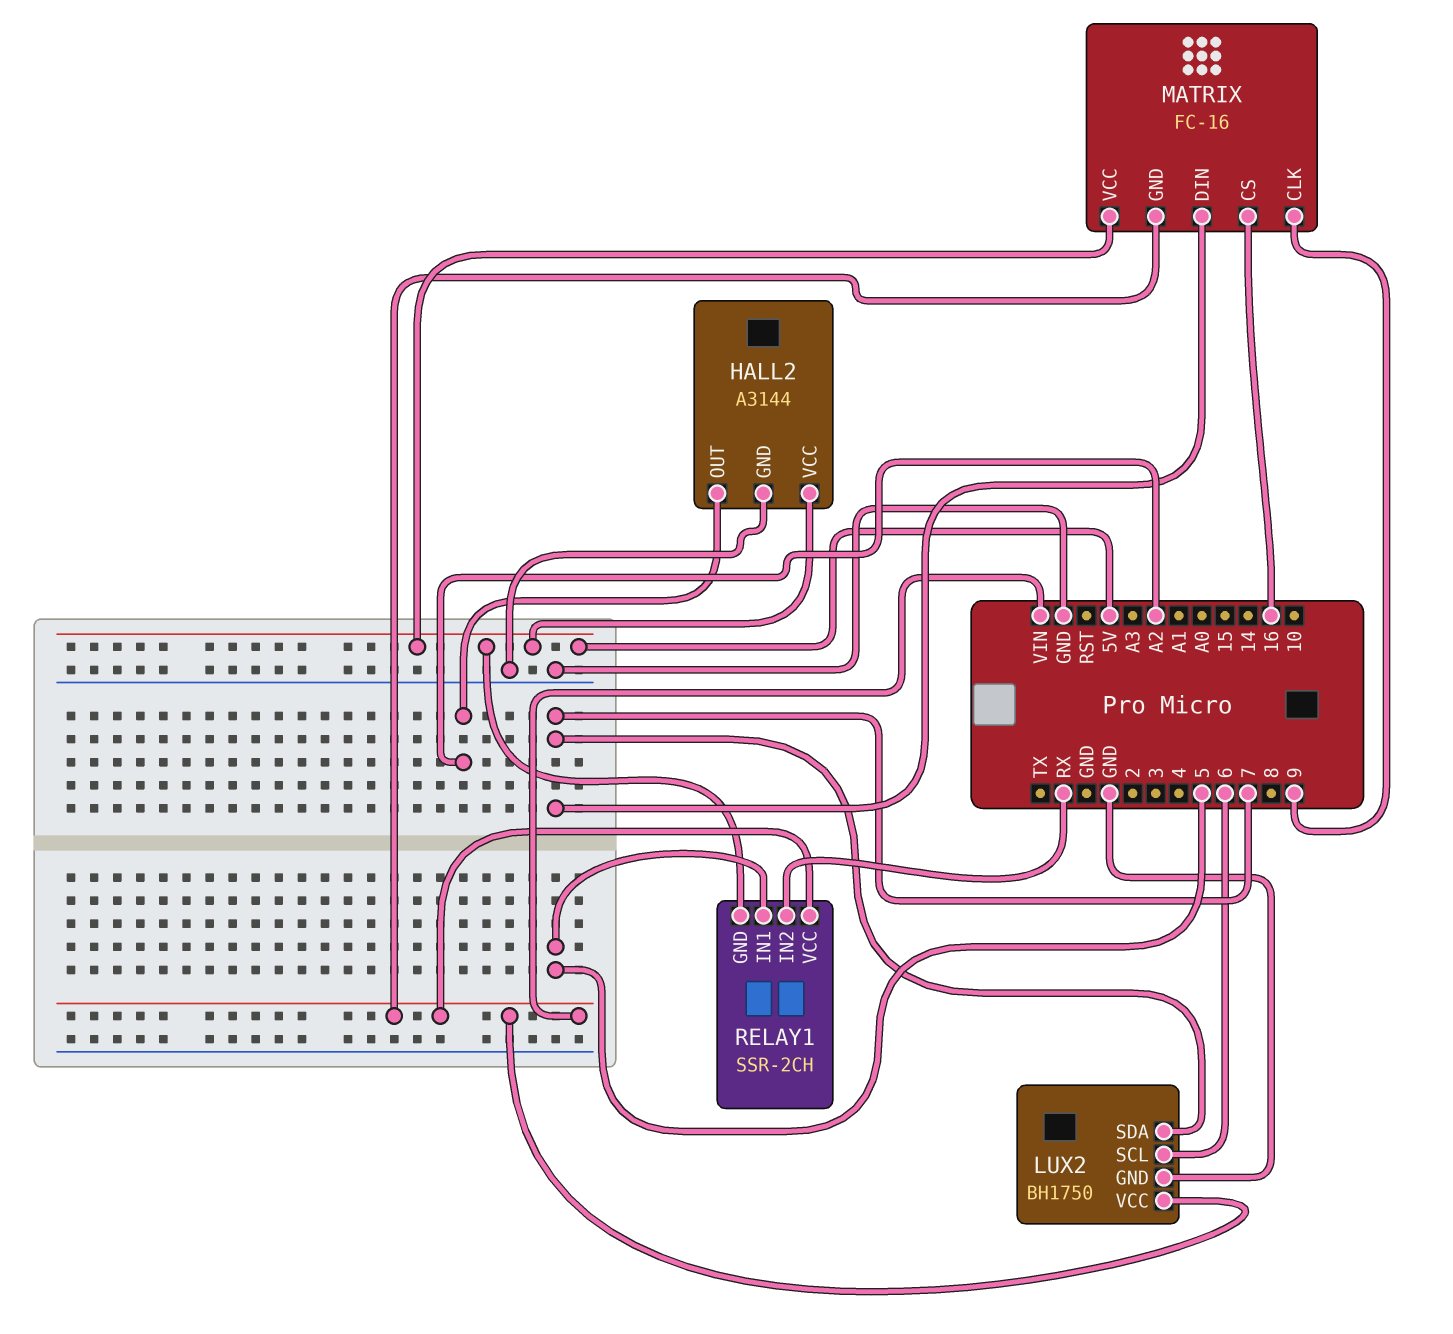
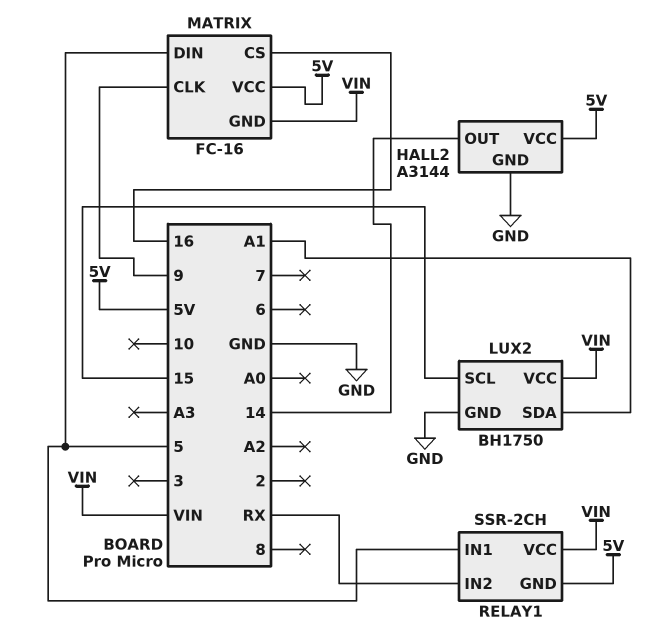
HALL2 pin OUT: A2 -> 14
LUX2 pin SCL: 6 -> 15
LUX2 pin SDA: 7 -> A1
MATRIX pin DIN: 7 -> 5

